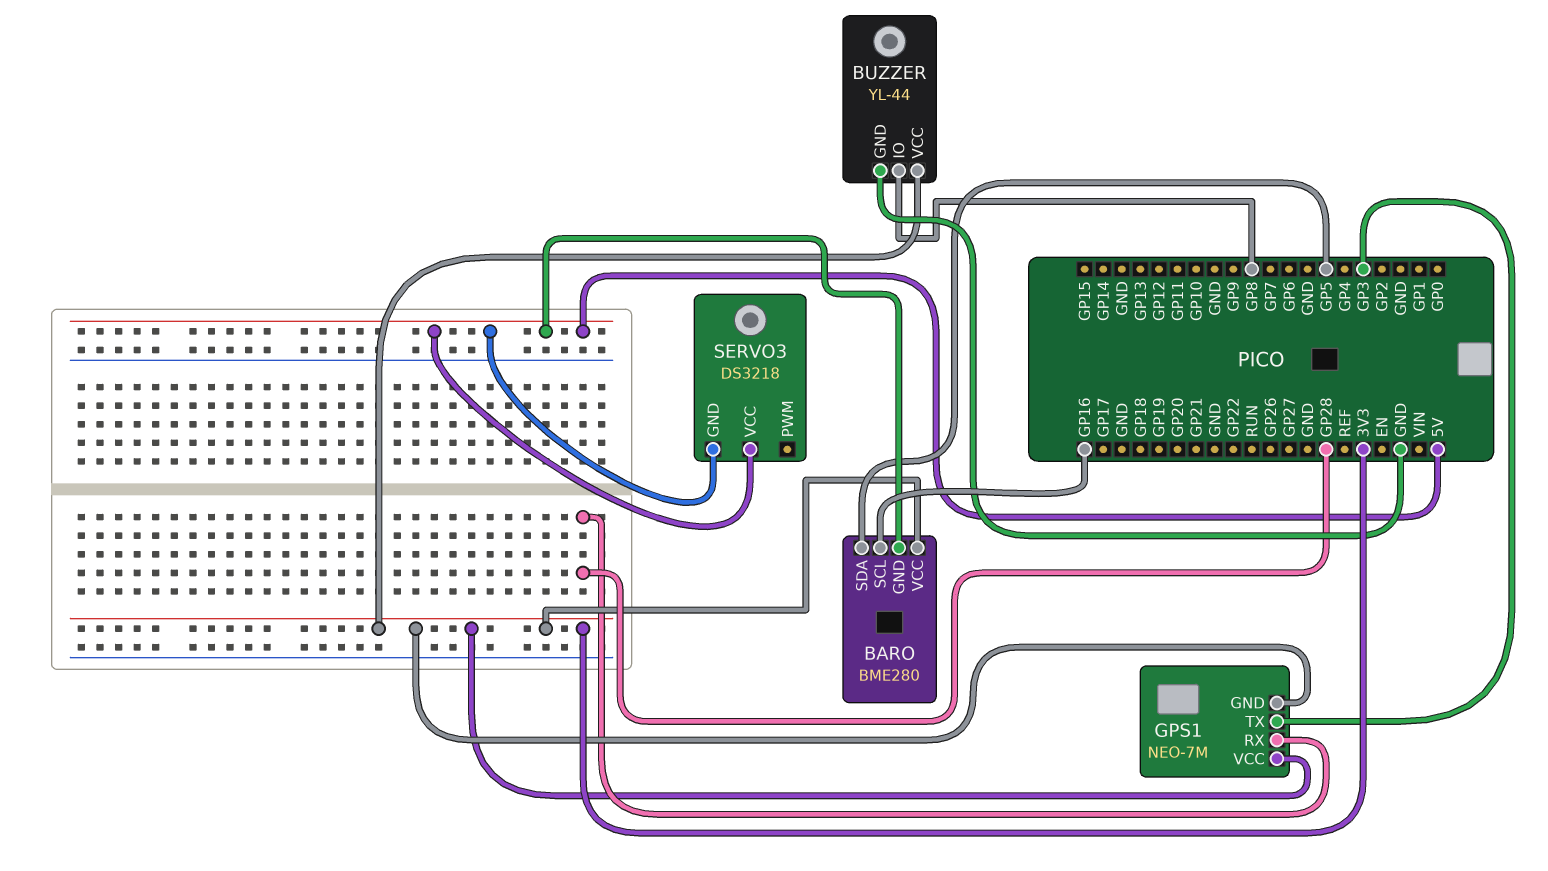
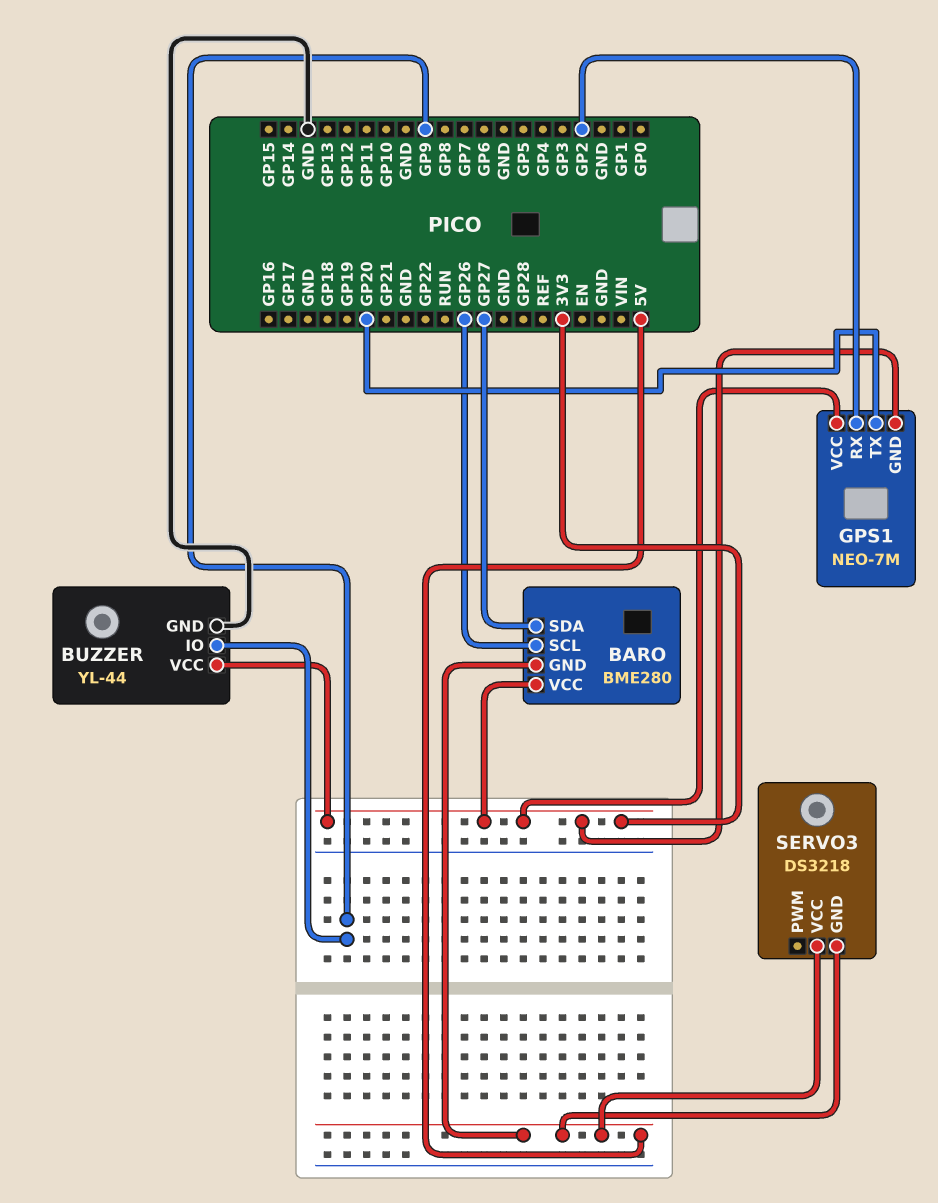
BARO pin SCL: GP16 -> GP26
BARO pin SDA: GP5 -> GP27
BUZZER pin IO: GP8 -> GP9
GPS1 pin RX: GP28 -> GP2
GPS1 pin TX: GP3 -> GP20

